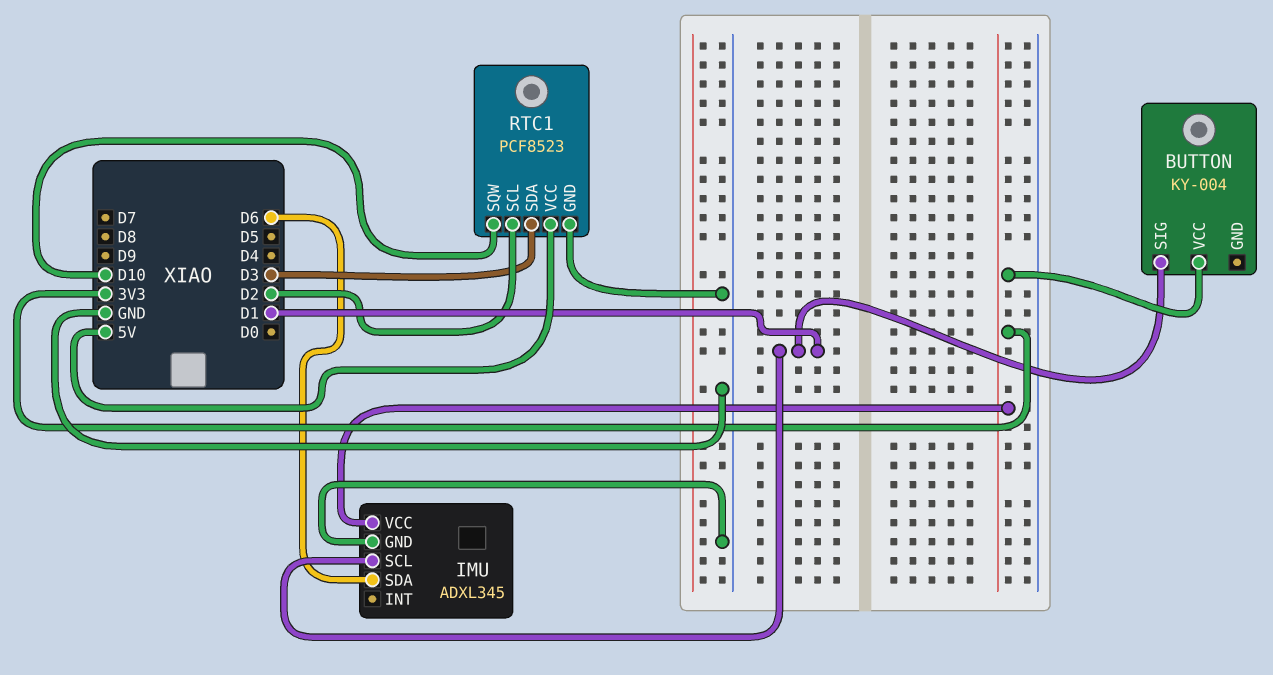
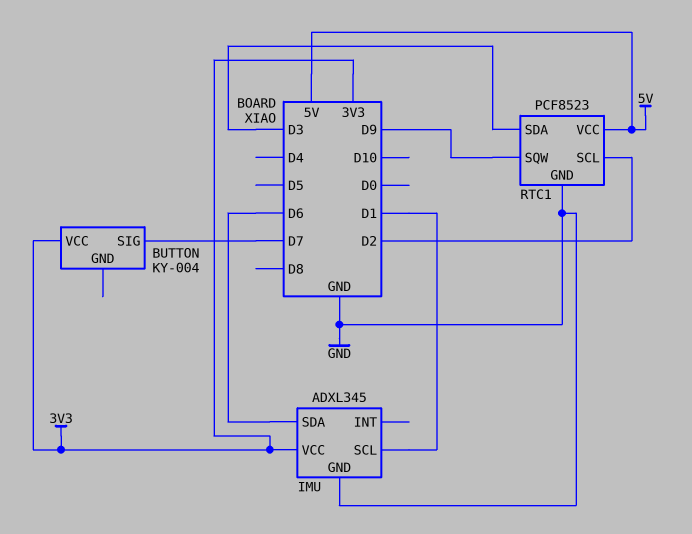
BUTTON pin SIG: D1 -> D7
RTC1 pin SQW: D10 -> D9

